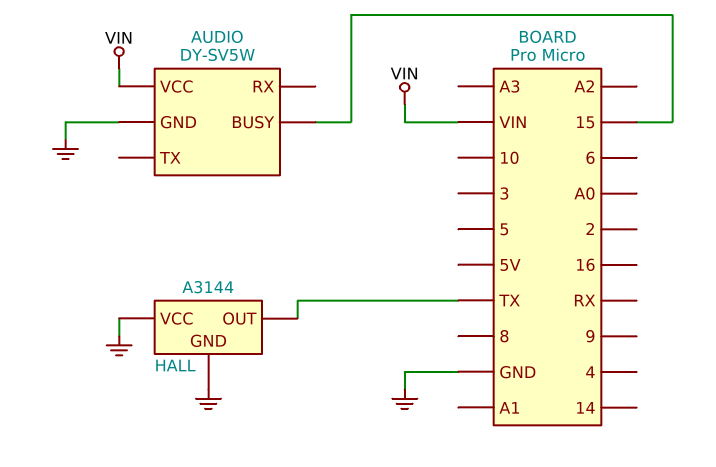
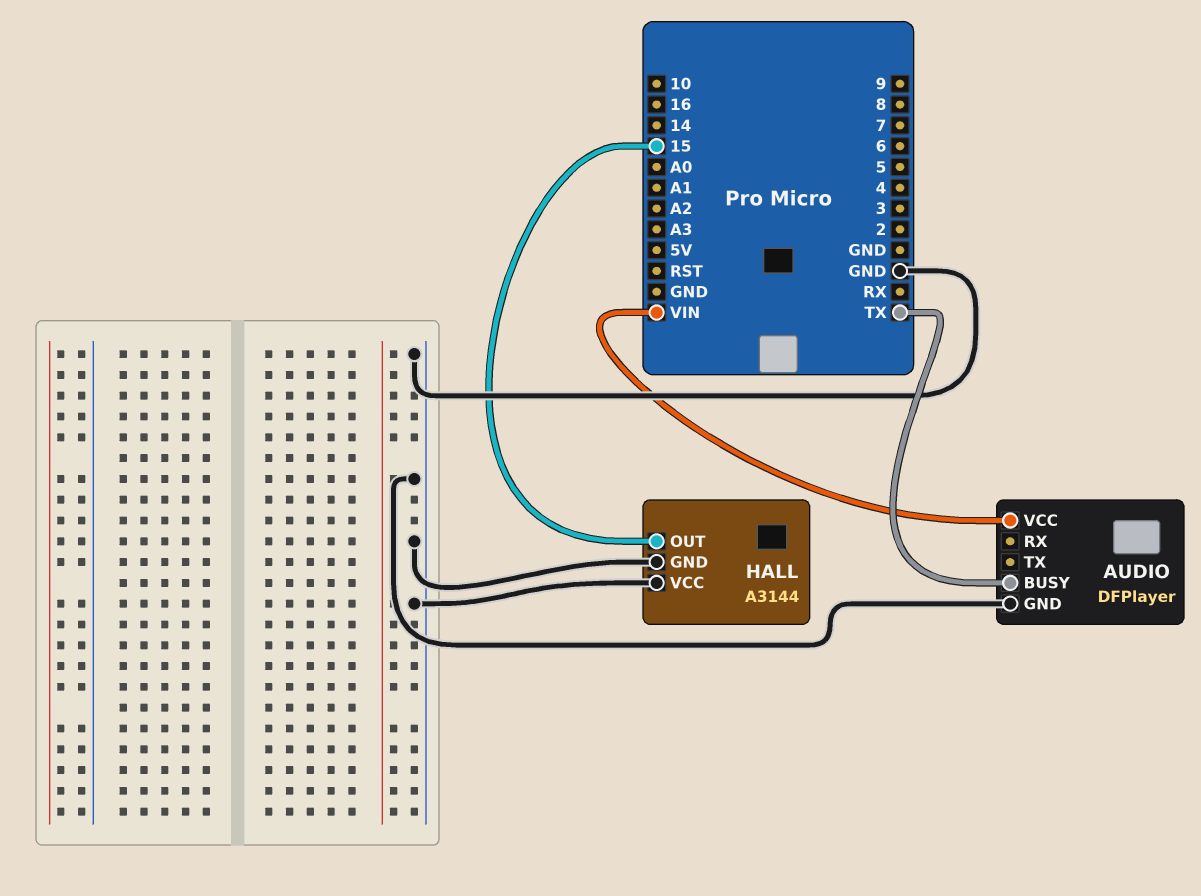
AUDIO: DY-SV5W -> DFPlayer
AUDIO pin BUSY: 15 -> TX
HALL pin OUT: TX -> 15

